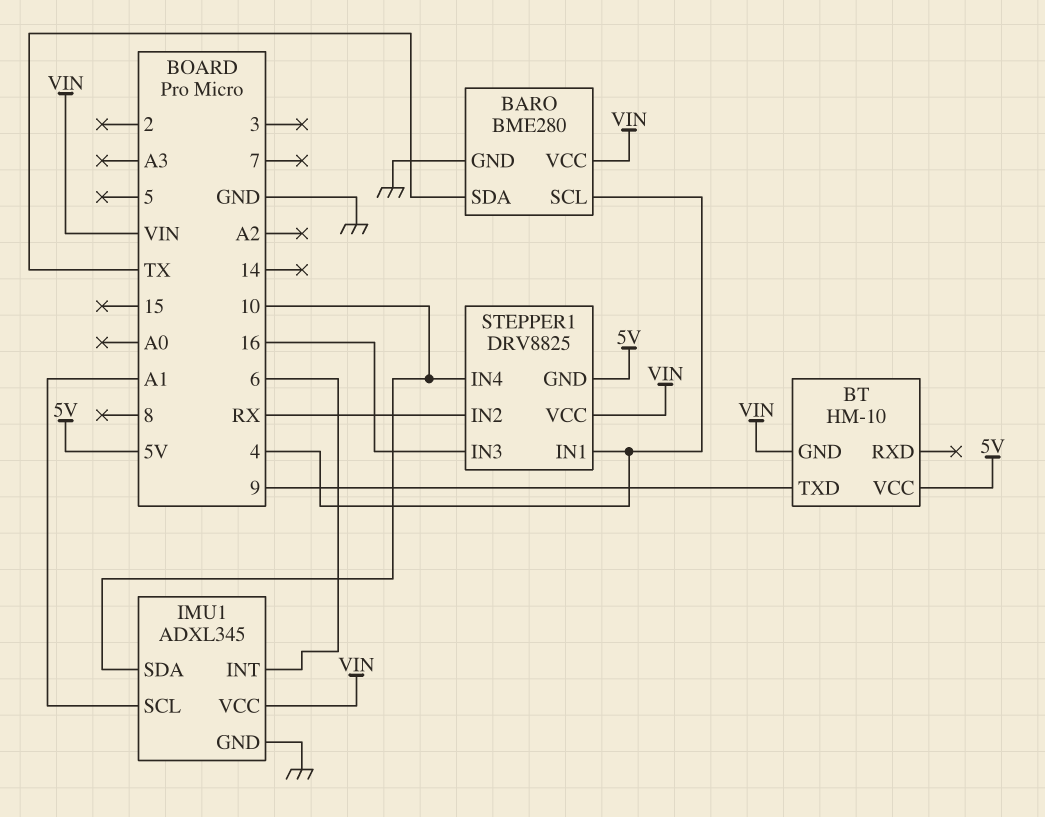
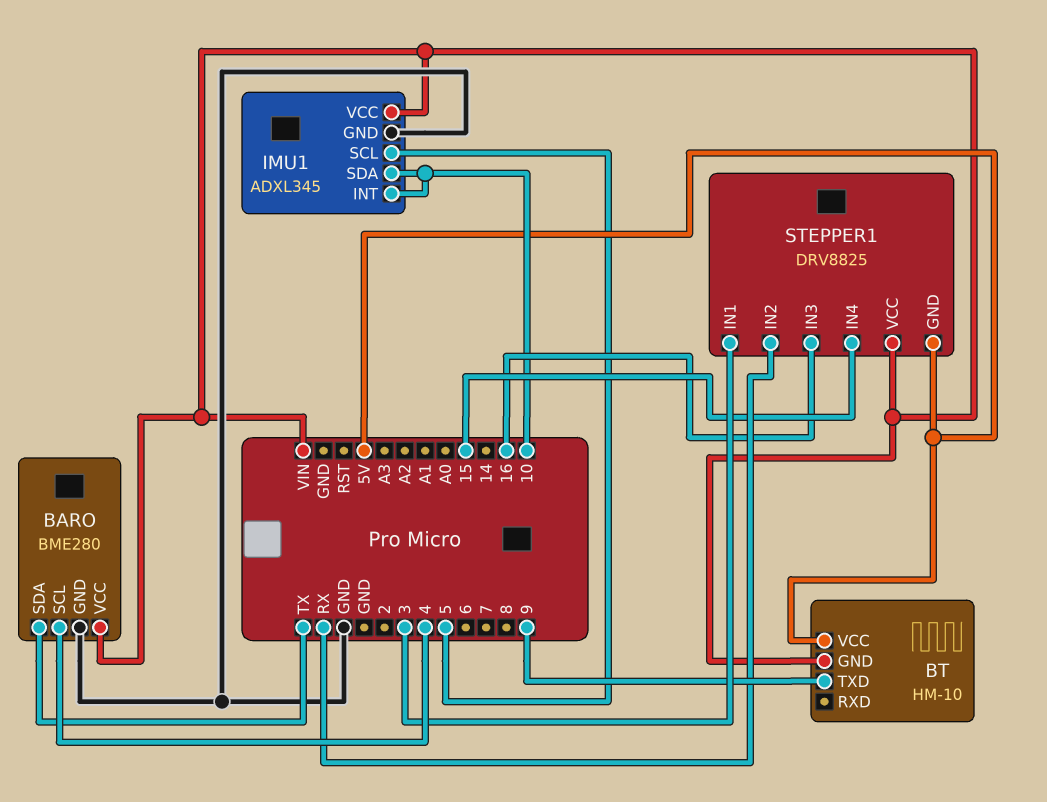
IMU1 pin INT: 6 -> 10
IMU1 pin SCL: A1 -> 5
STEPPER1 pin IN1: 4 -> 3
STEPPER1 pin IN4: 10 -> 15

